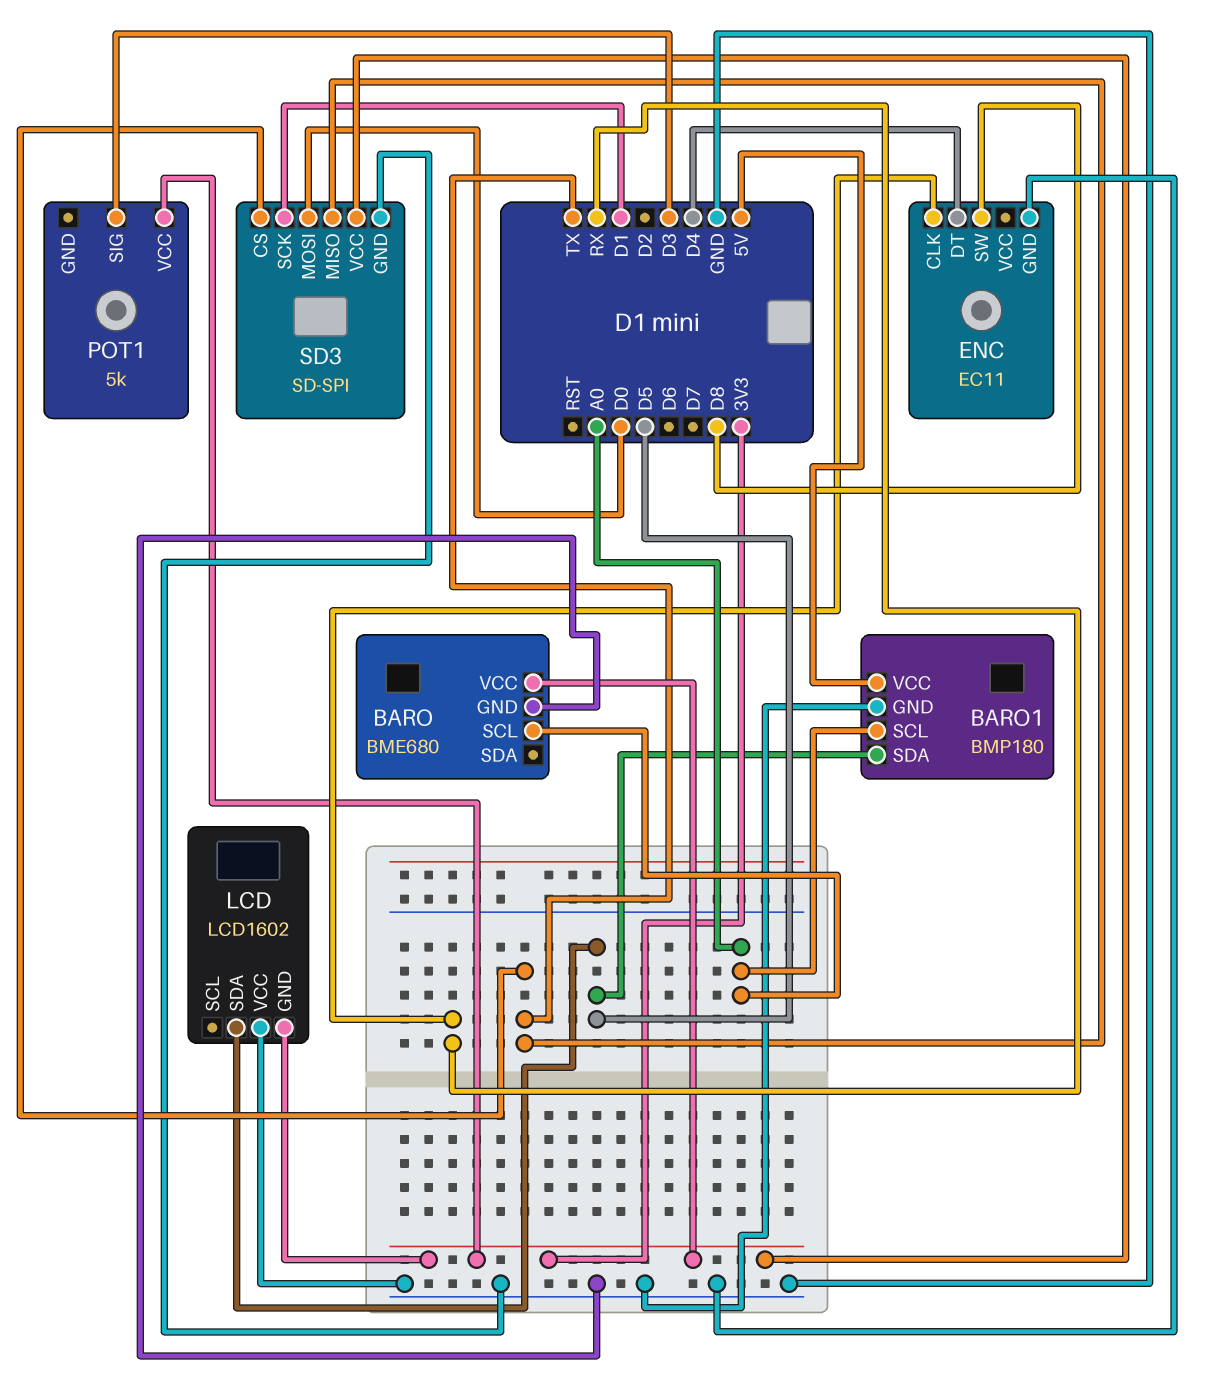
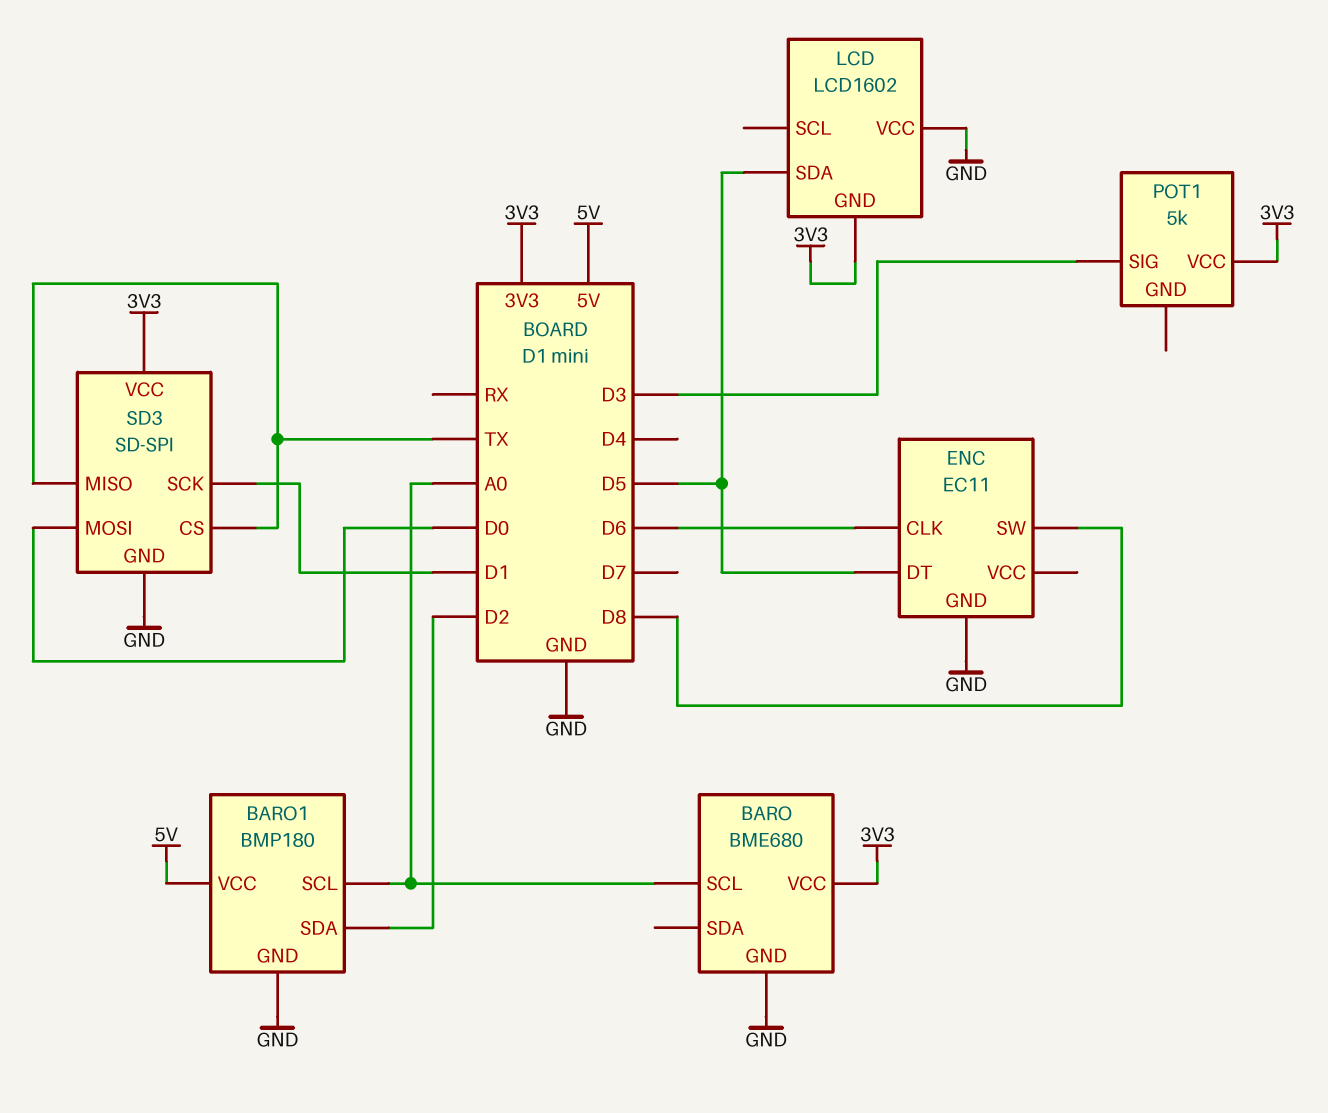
BARO1 pin SDA: D5 -> D2
ENC pin CLK: RX -> D6
ENC pin DT: D4 -> D5

